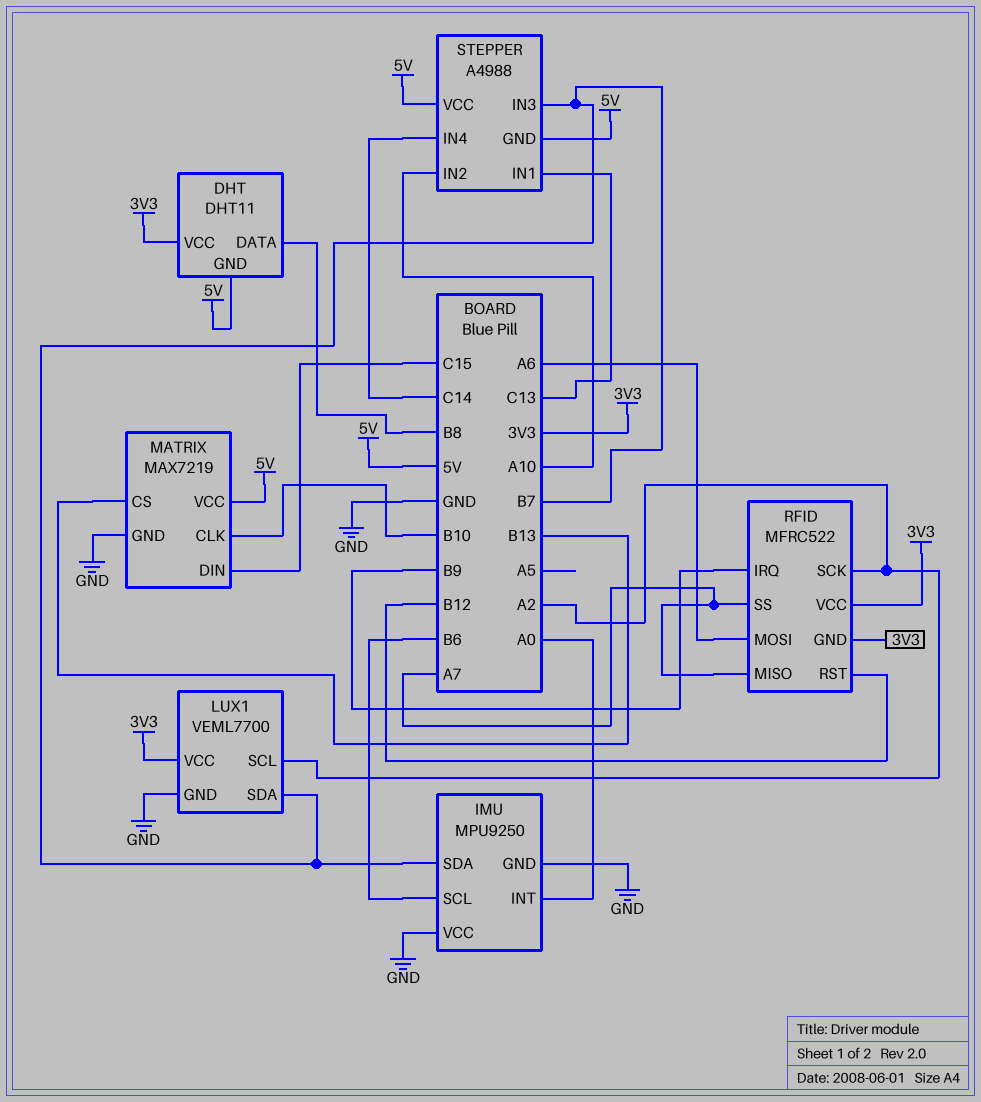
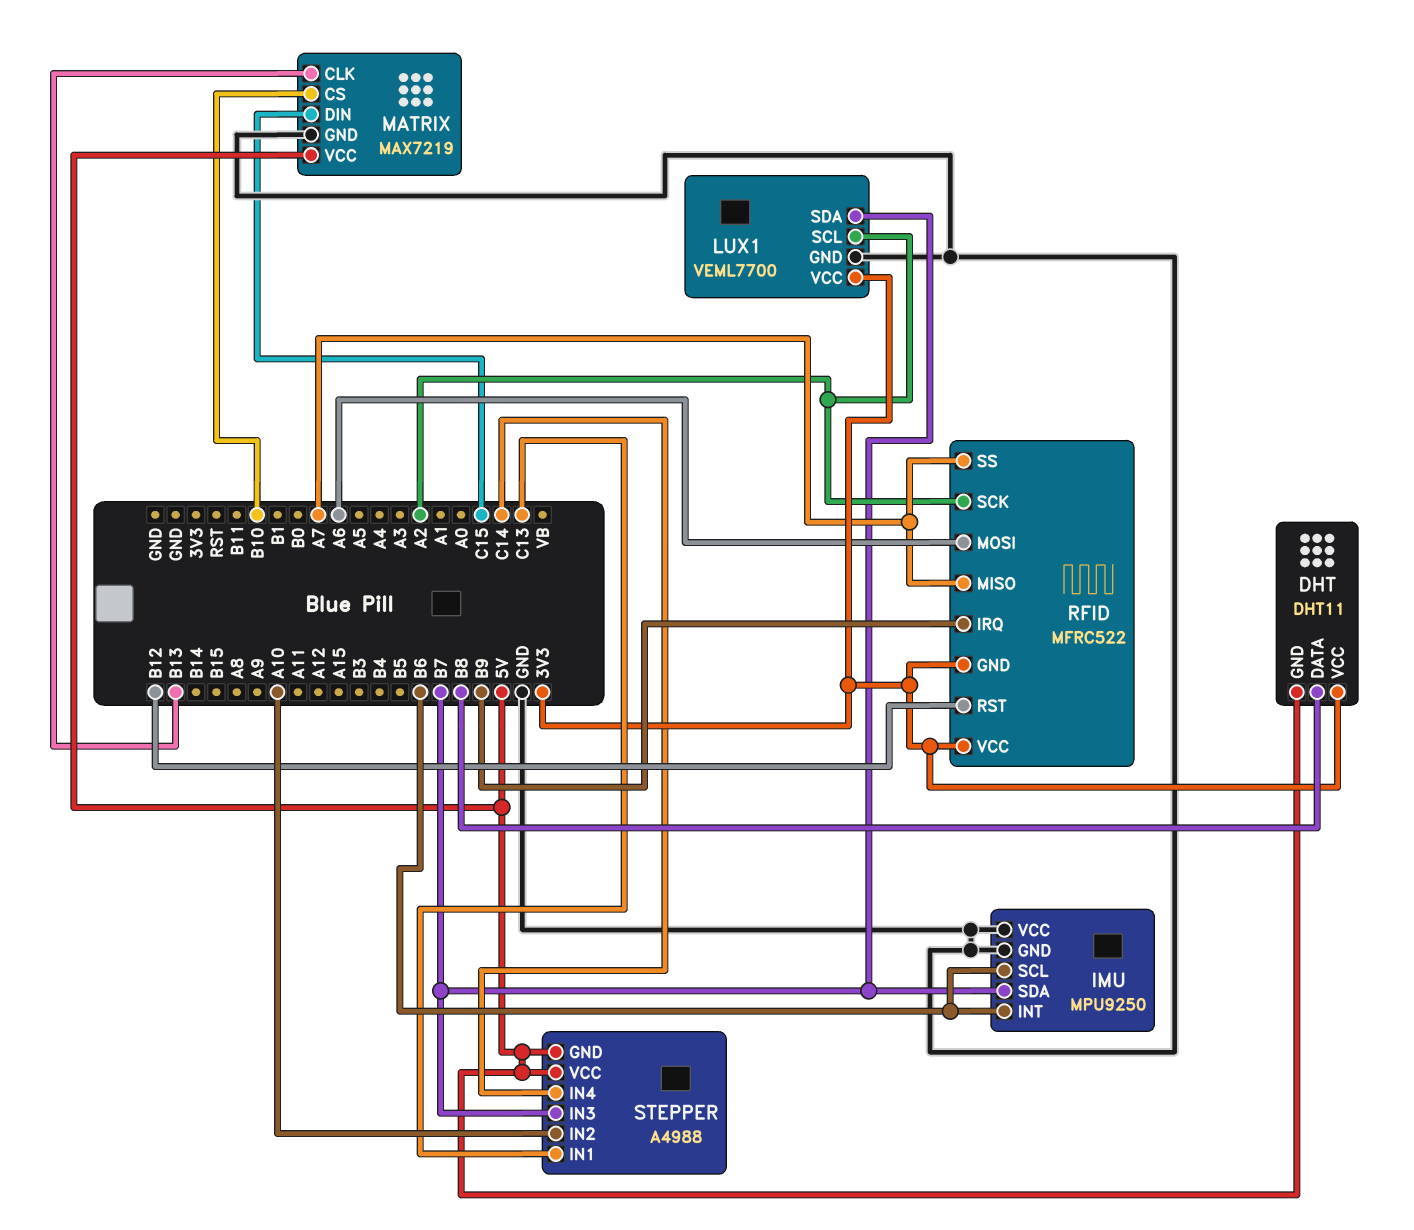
IMU pin INT: A0 -> B6
MATRIX pin CLK: B10 -> B13
MATRIX pin CS: B13 -> B10

